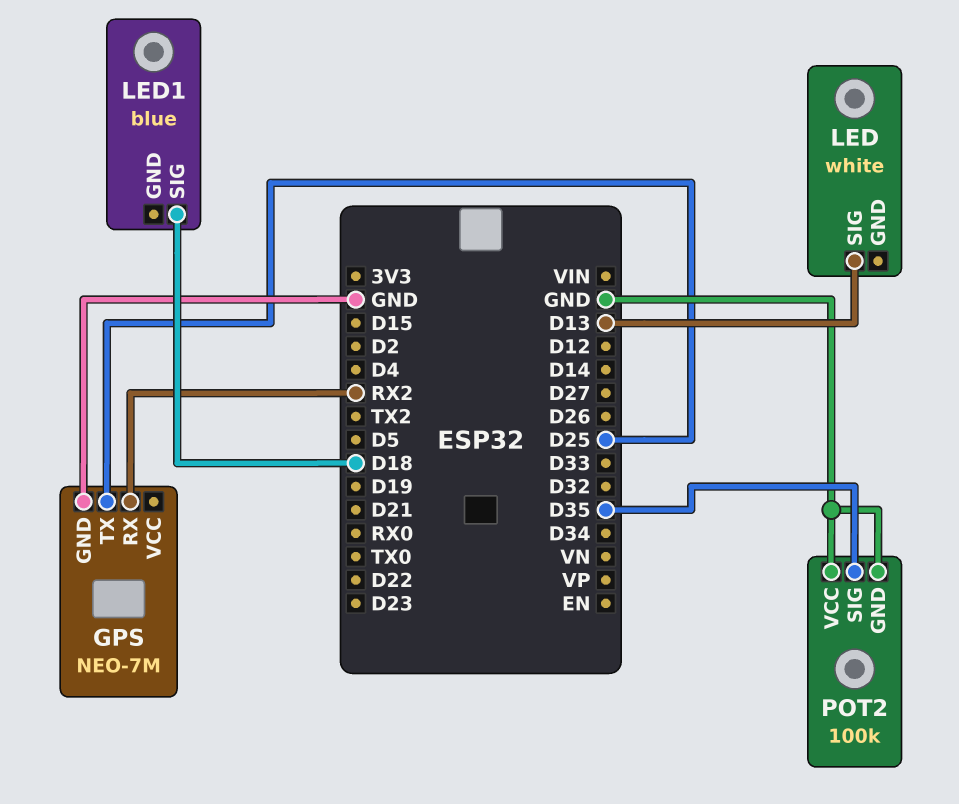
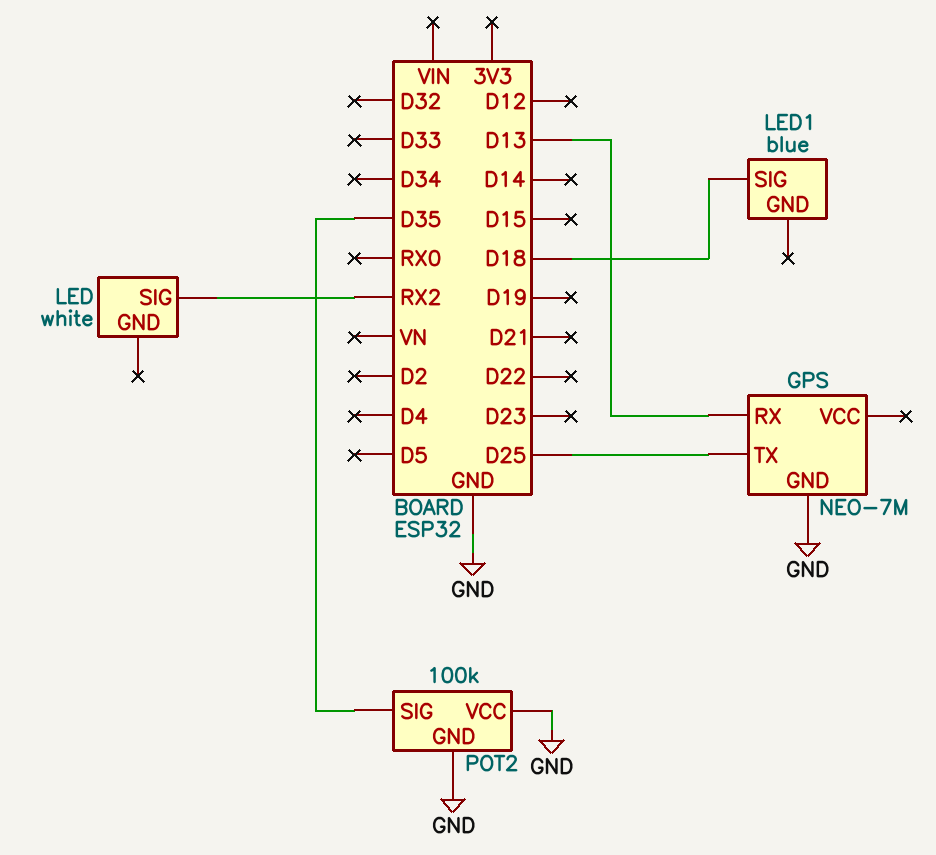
GPS pin RX: RX2 -> D13
LED pin SIG: D13 -> RX2

